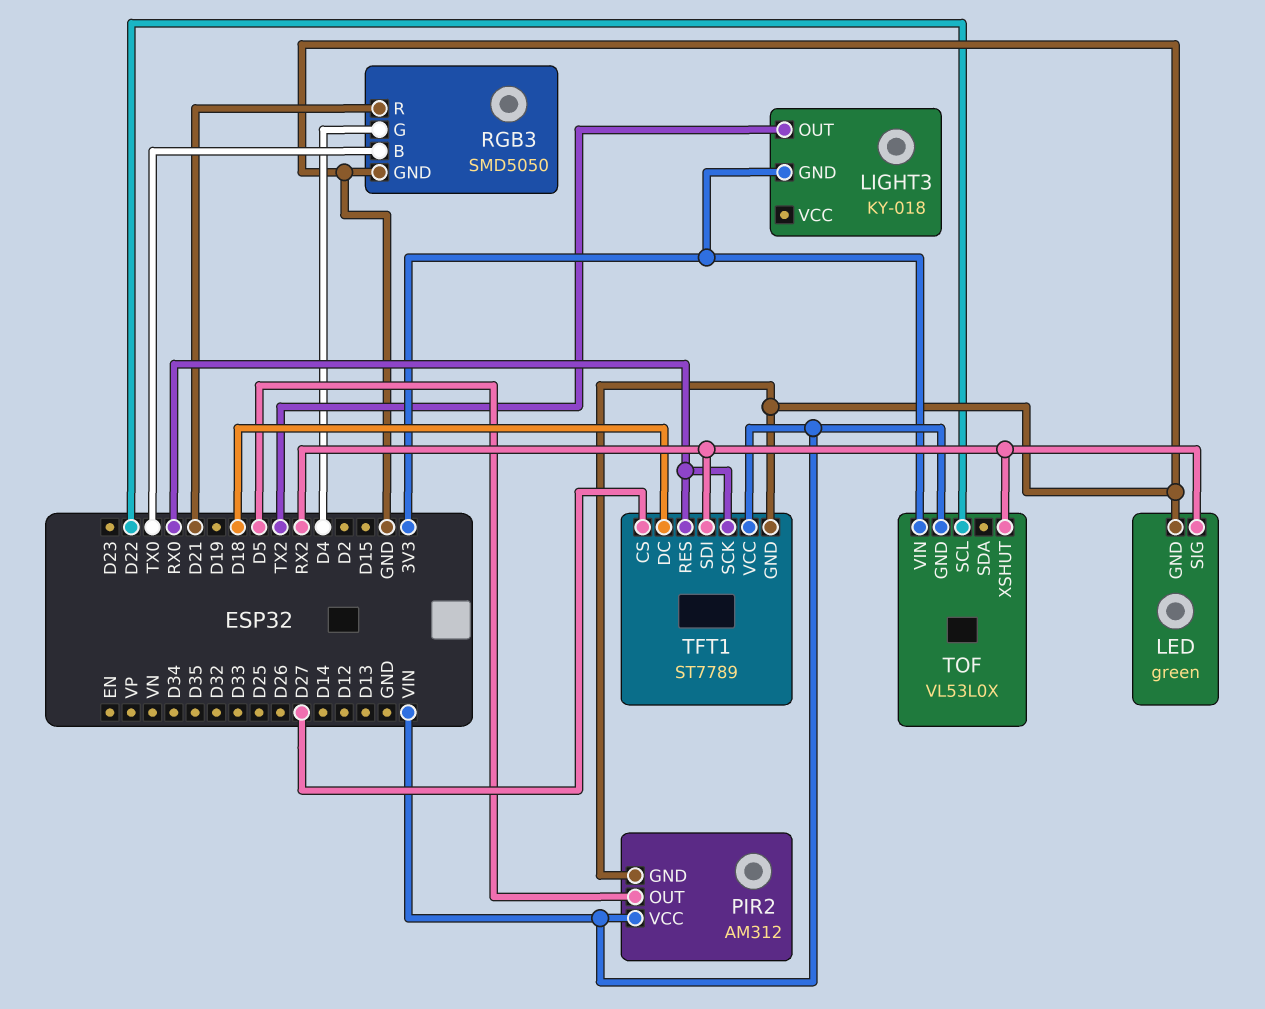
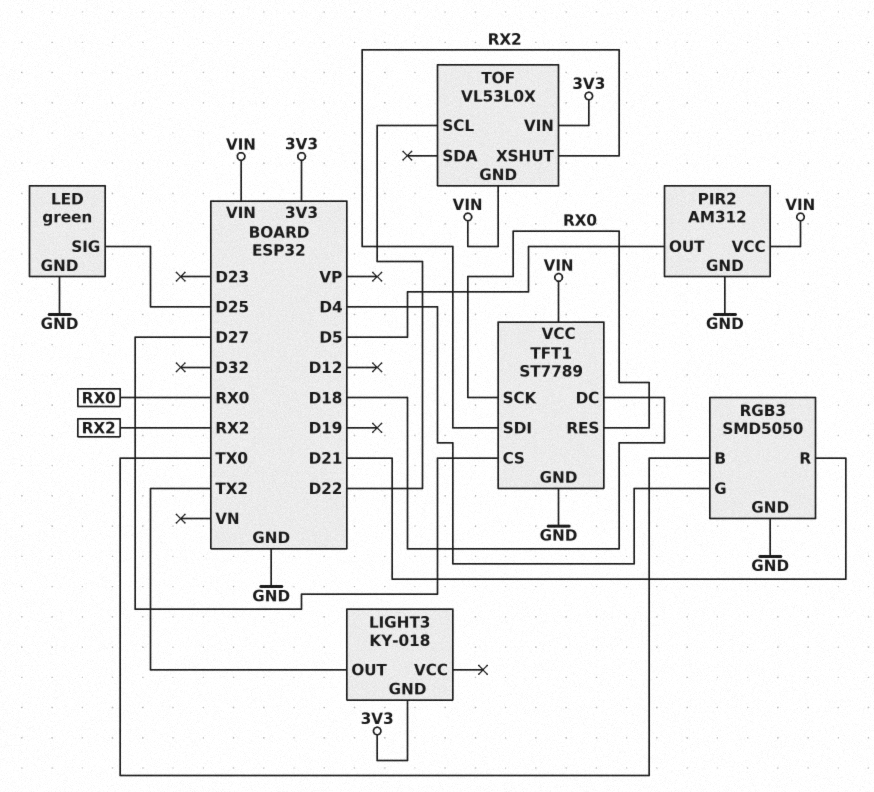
LED pin SIG: RX2 -> D25

